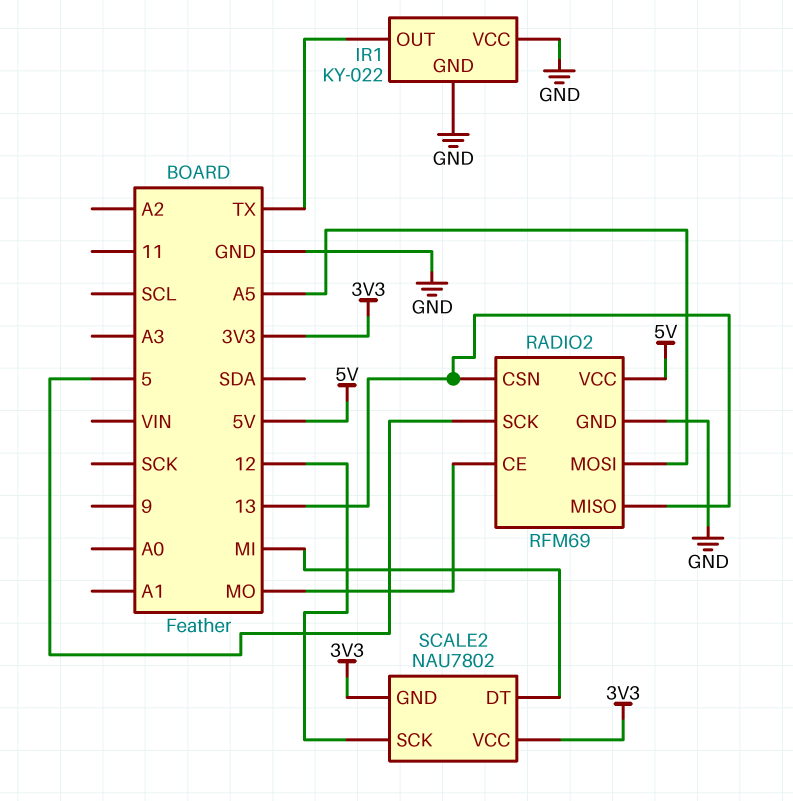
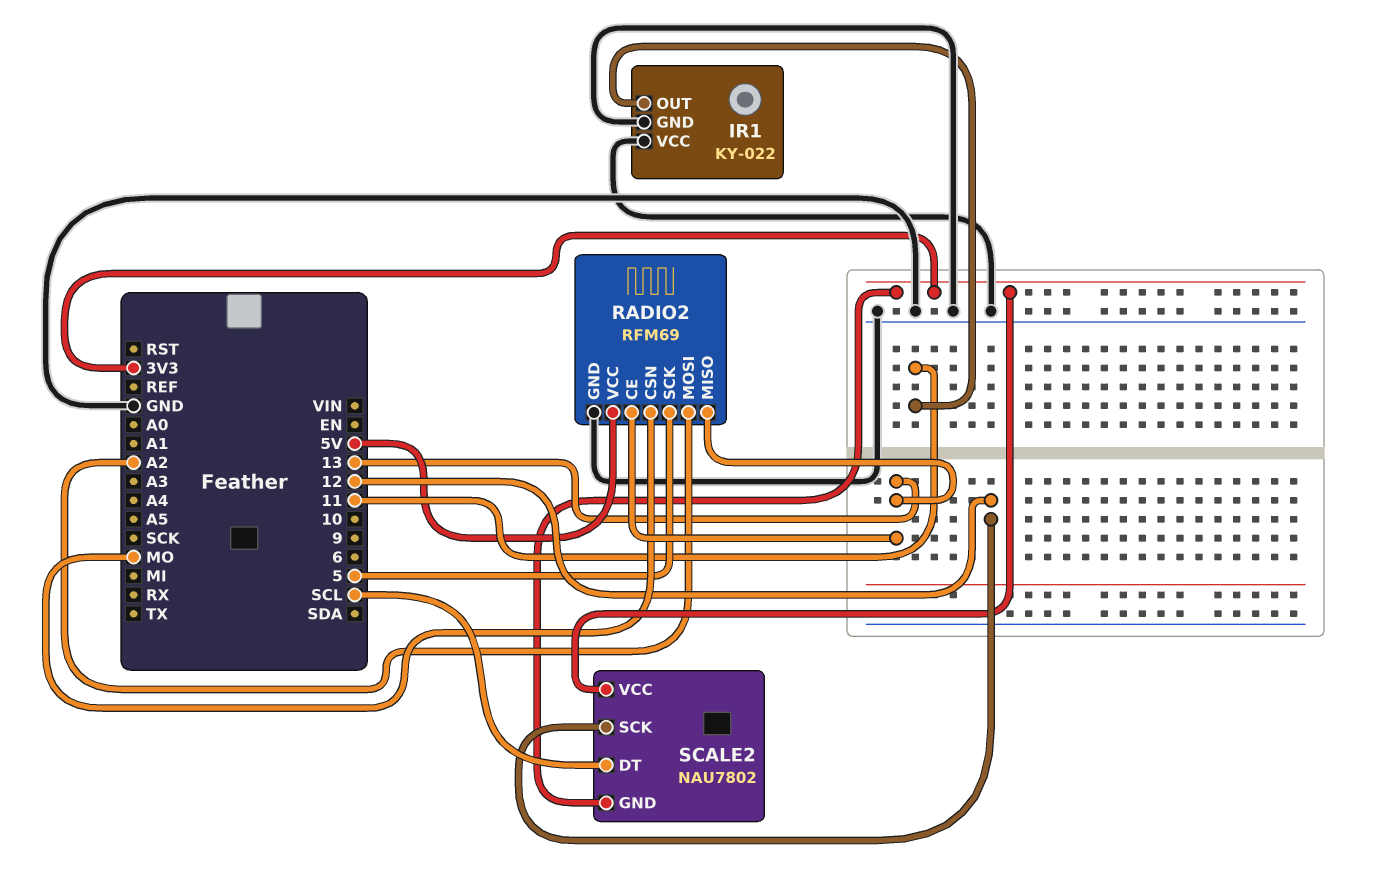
IR1 pin OUT: TX -> 11
RADIO2 pin CE: MO -> 13
RADIO2 pin CSN: 13 -> MO
RADIO2 pin MOSI: A5 -> A2
SCALE2 pin DT: MI -> SCL

